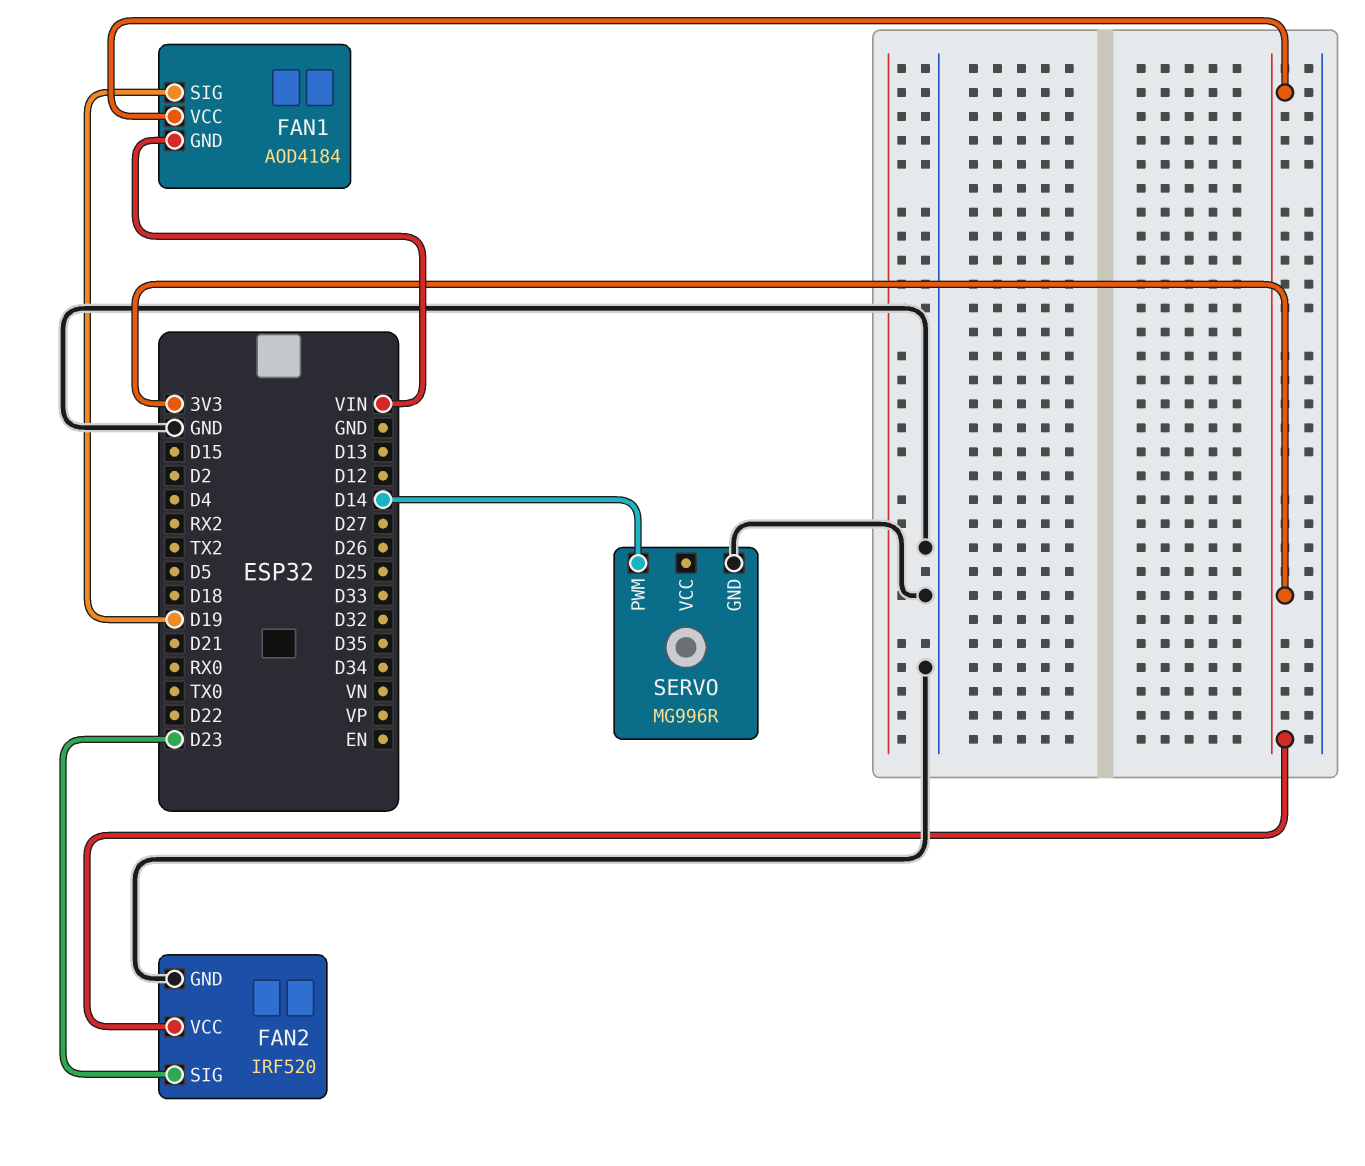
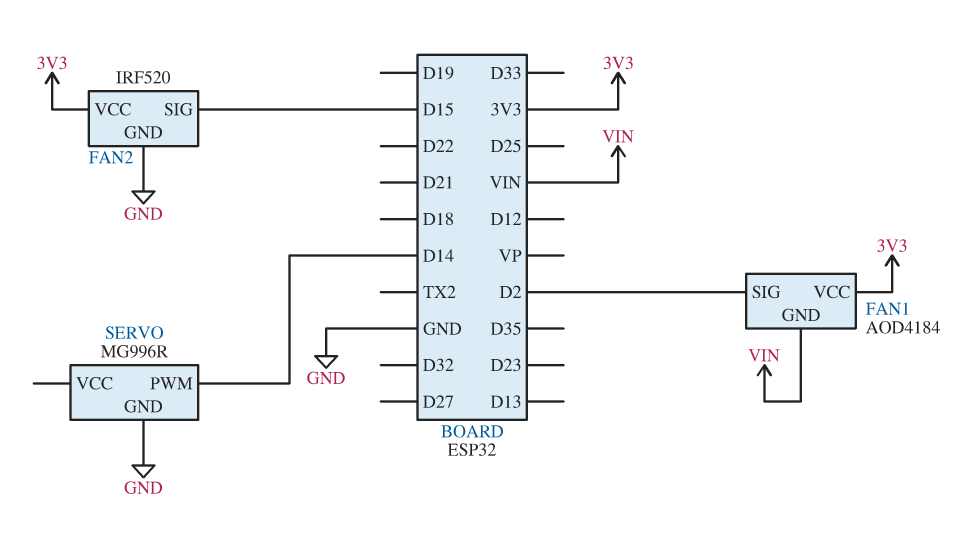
FAN1 pin SIG: D19 -> D2
FAN2 pin SIG: D23 -> D15

